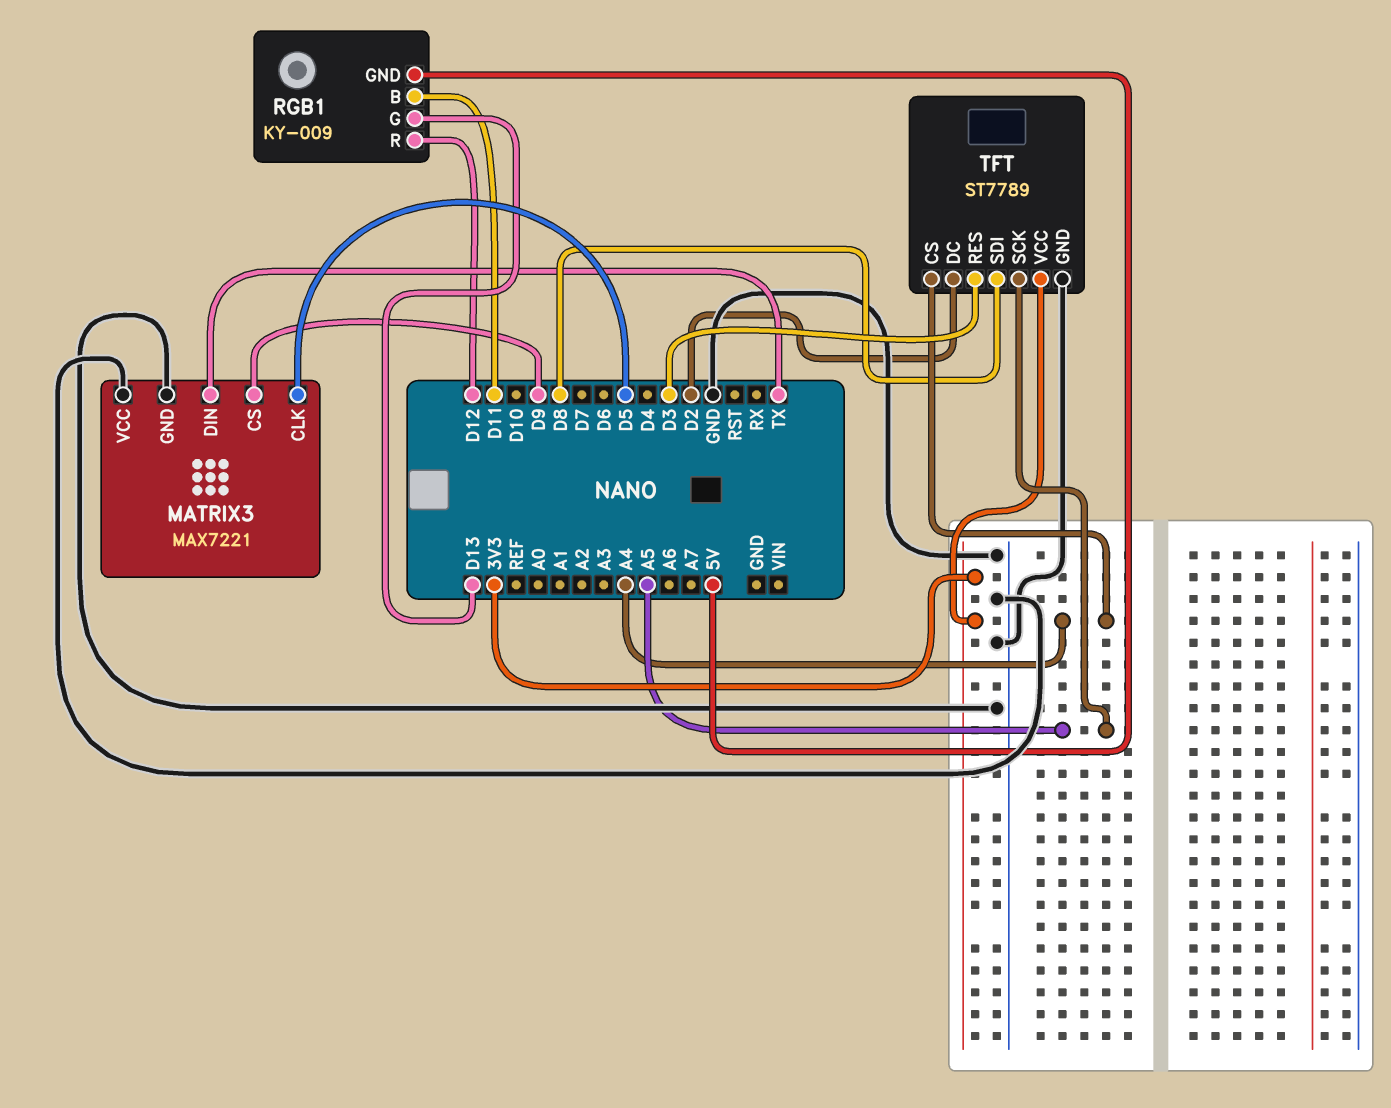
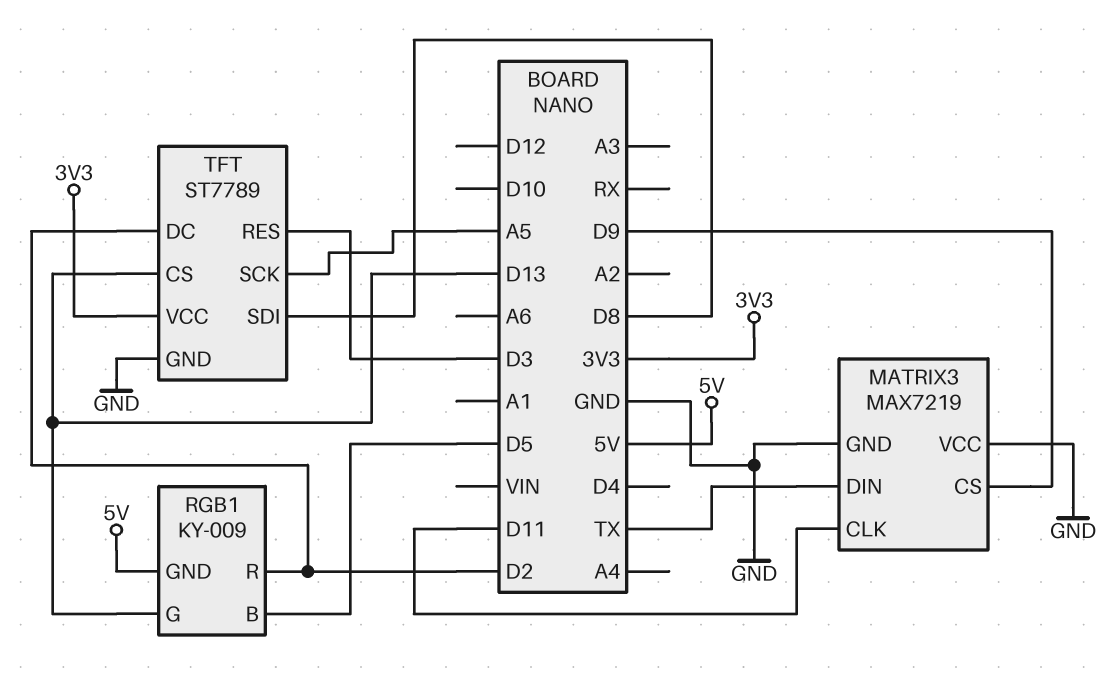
MATRIX3: MAX7221 -> MAX7219
MATRIX3 pin CLK: D5 -> D11
RGB1 pin B: D11 -> D5
RGB1 pin R: D12 -> D2
TFT pin CS: A4 -> D13

